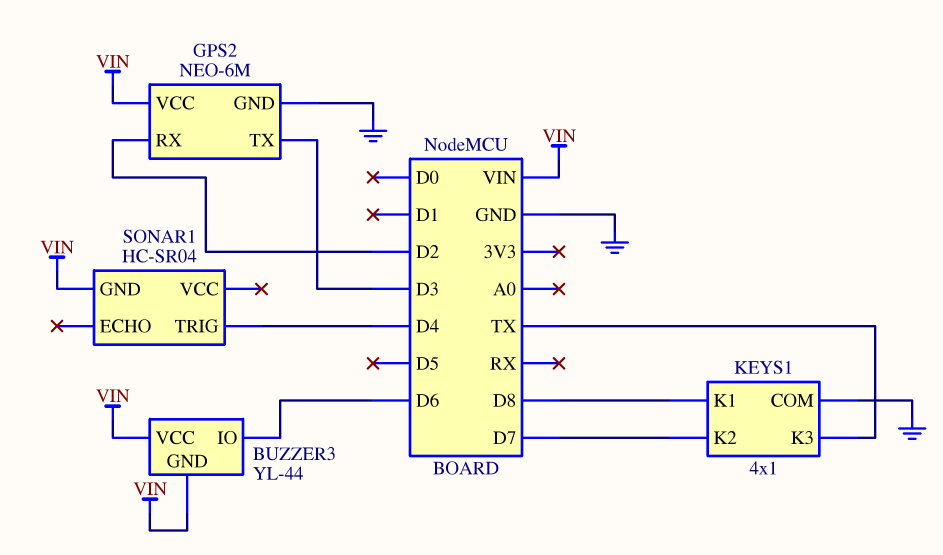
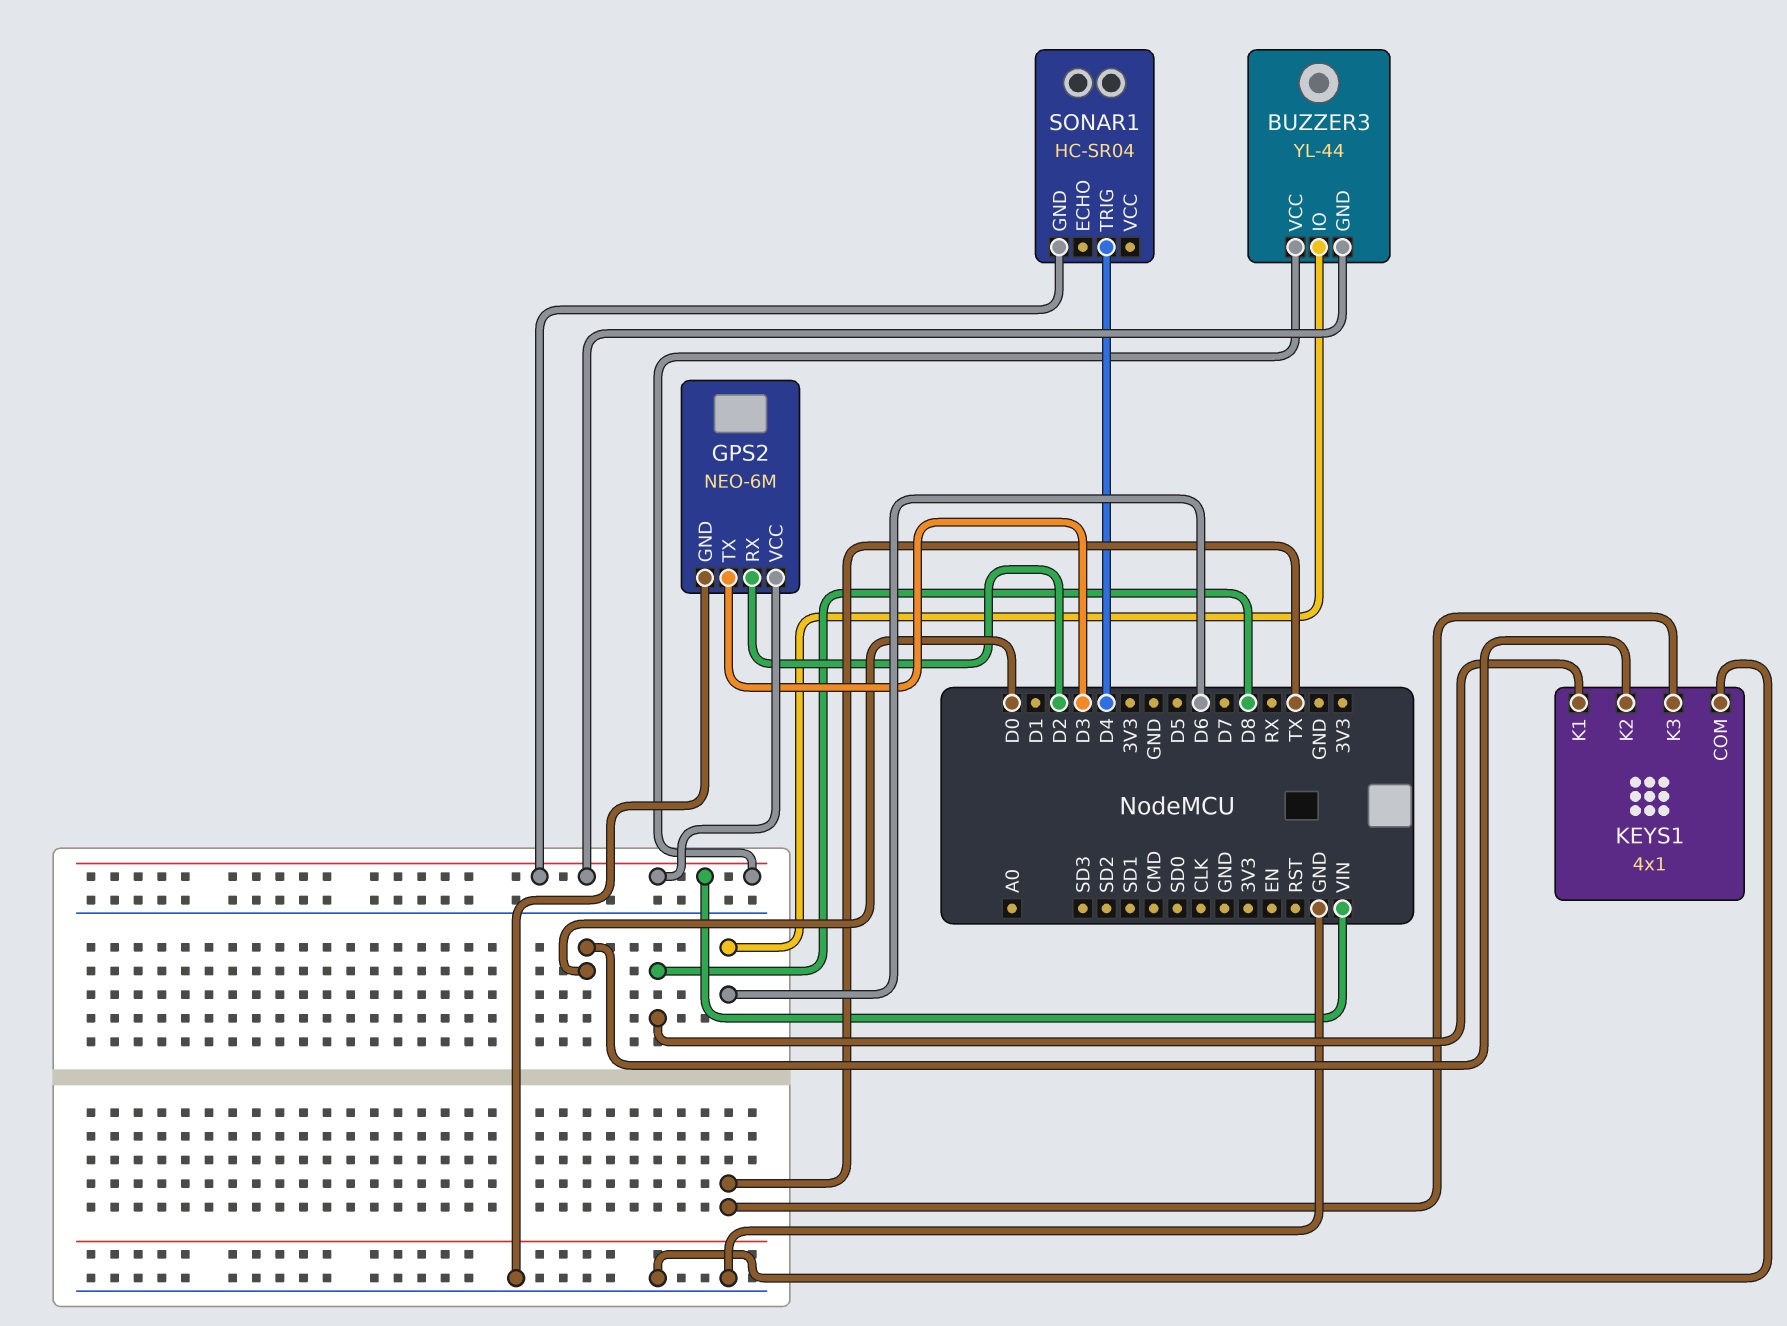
KEYS1 pin K2: D7 -> D0

